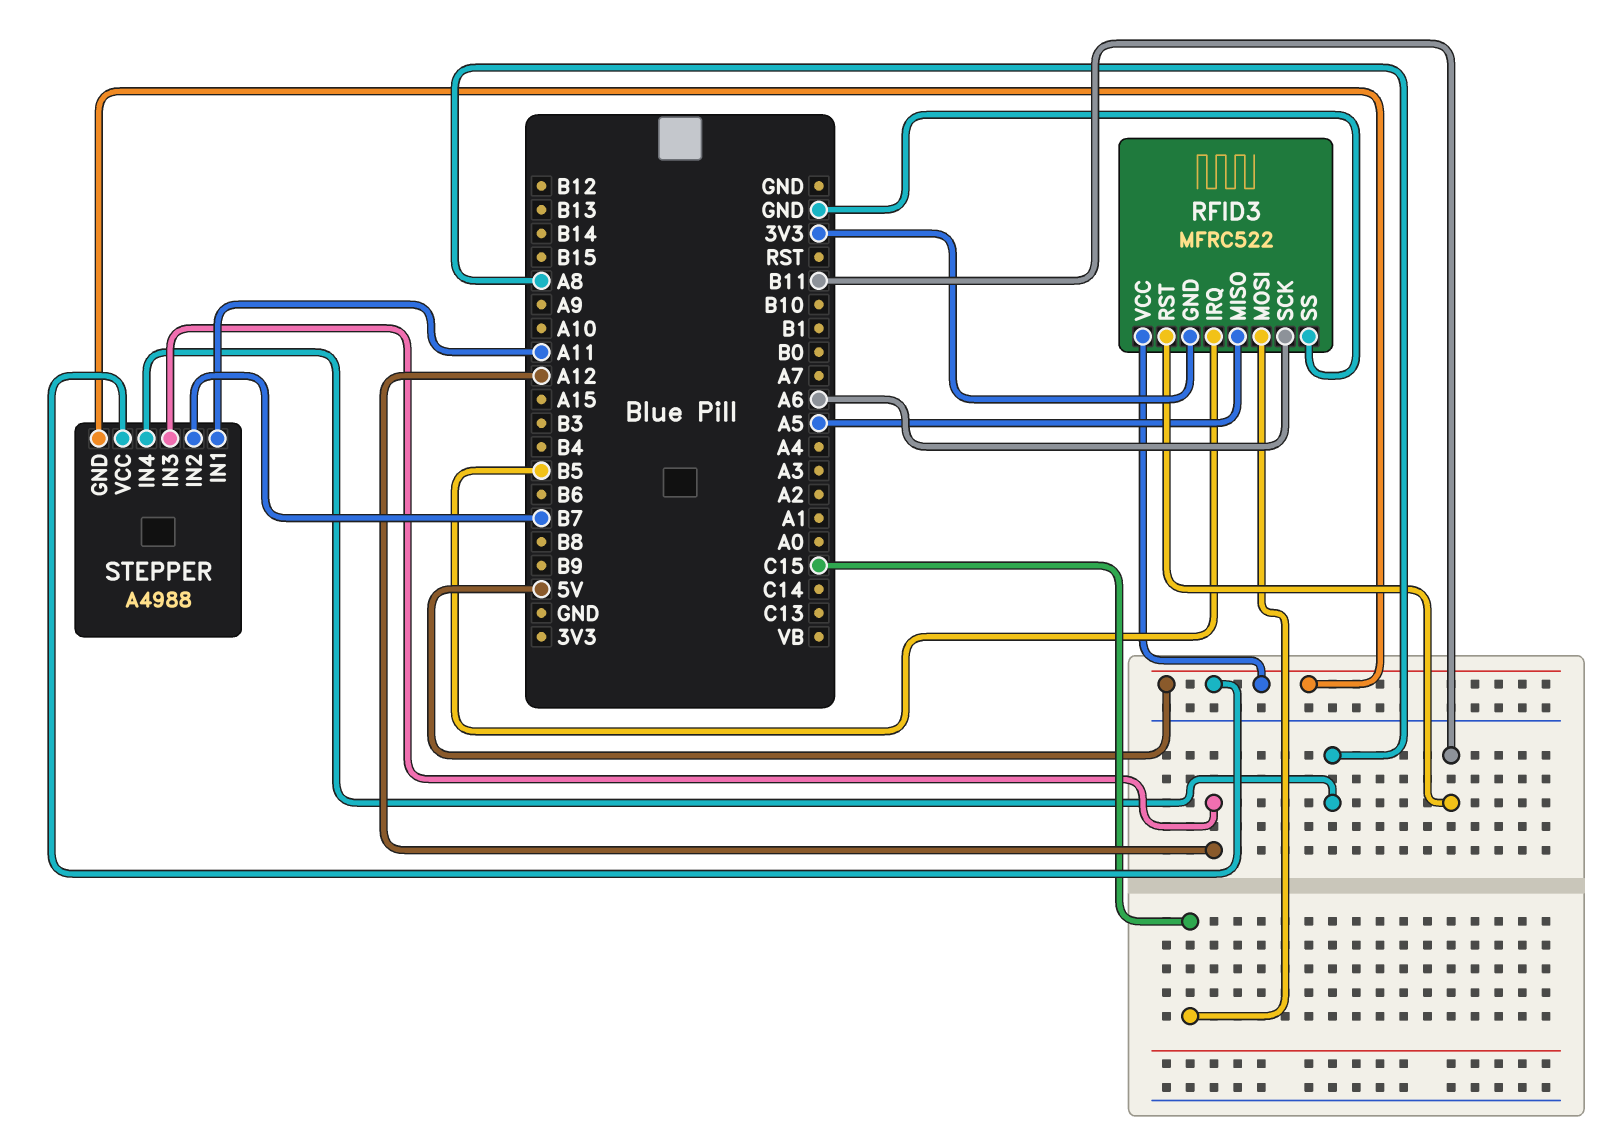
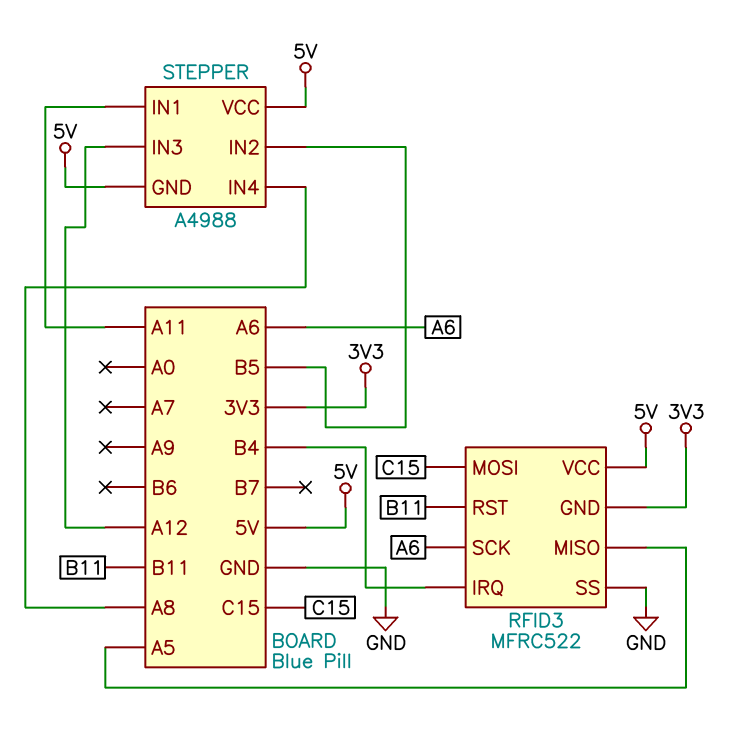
RFID3 pin IRQ: B5 -> B4
STEPPER pin IN2: B7 -> B5

